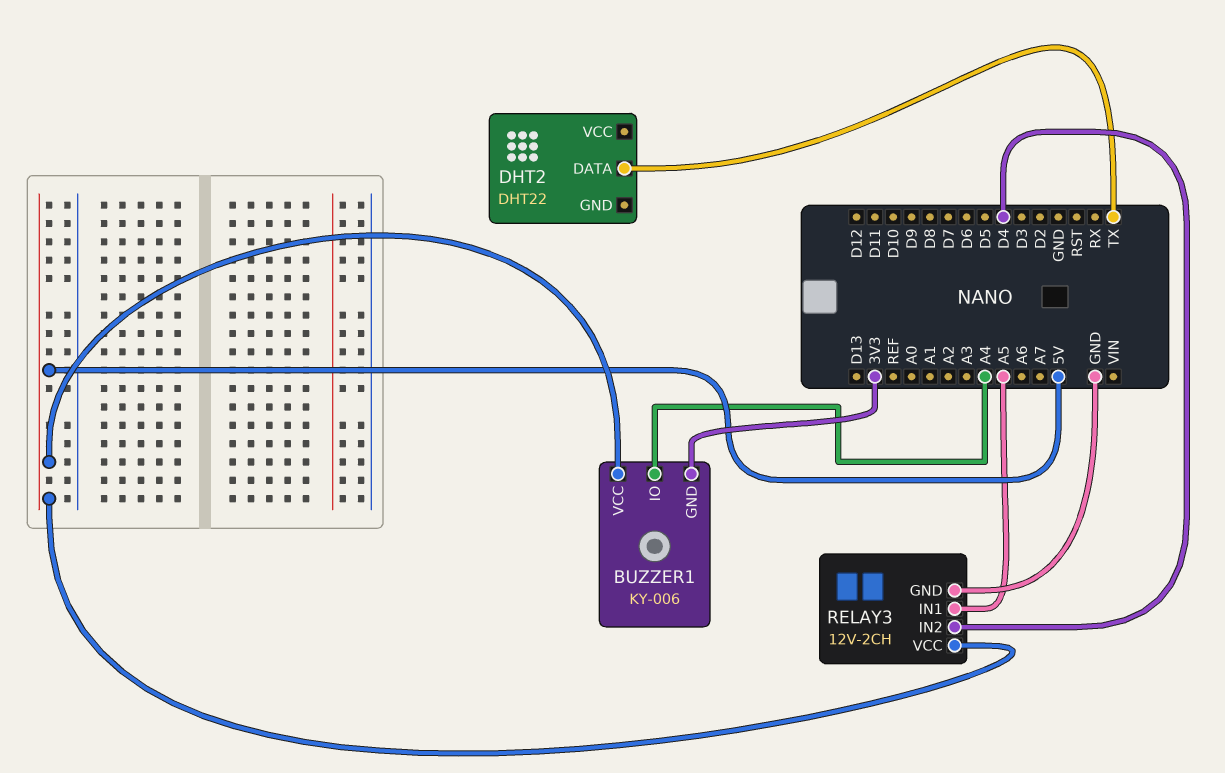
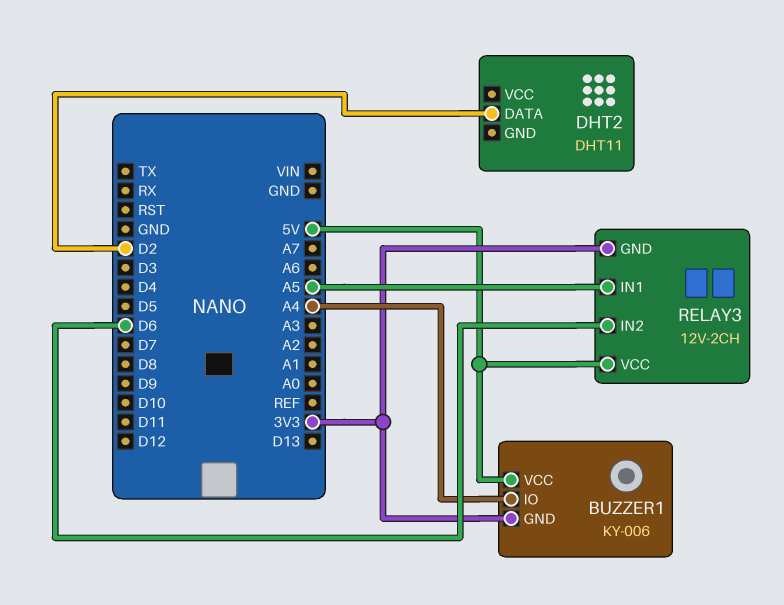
DHT2: DHT22 -> DHT11
DHT2 pin DATA: TX -> D2
RELAY3 pin GND: GND -> 3V3
RELAY3 pin IN2: D4 -> D6

